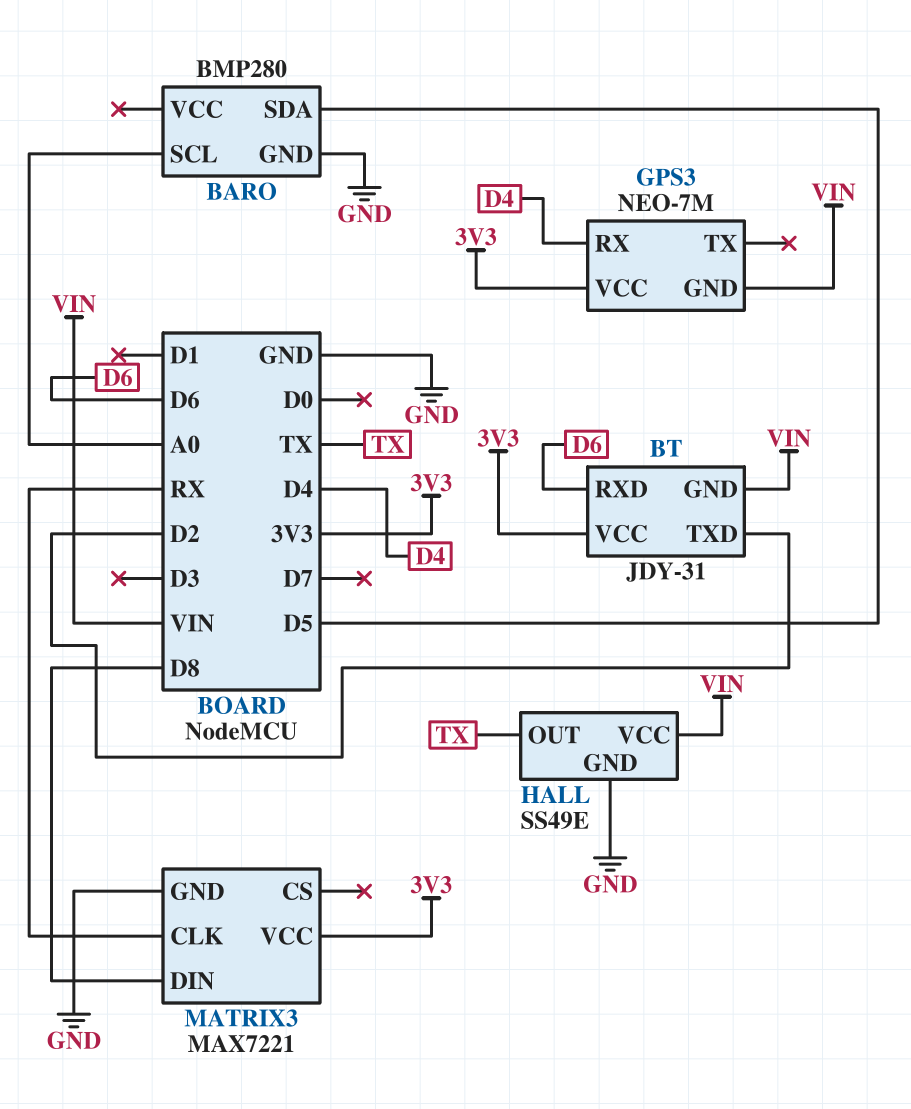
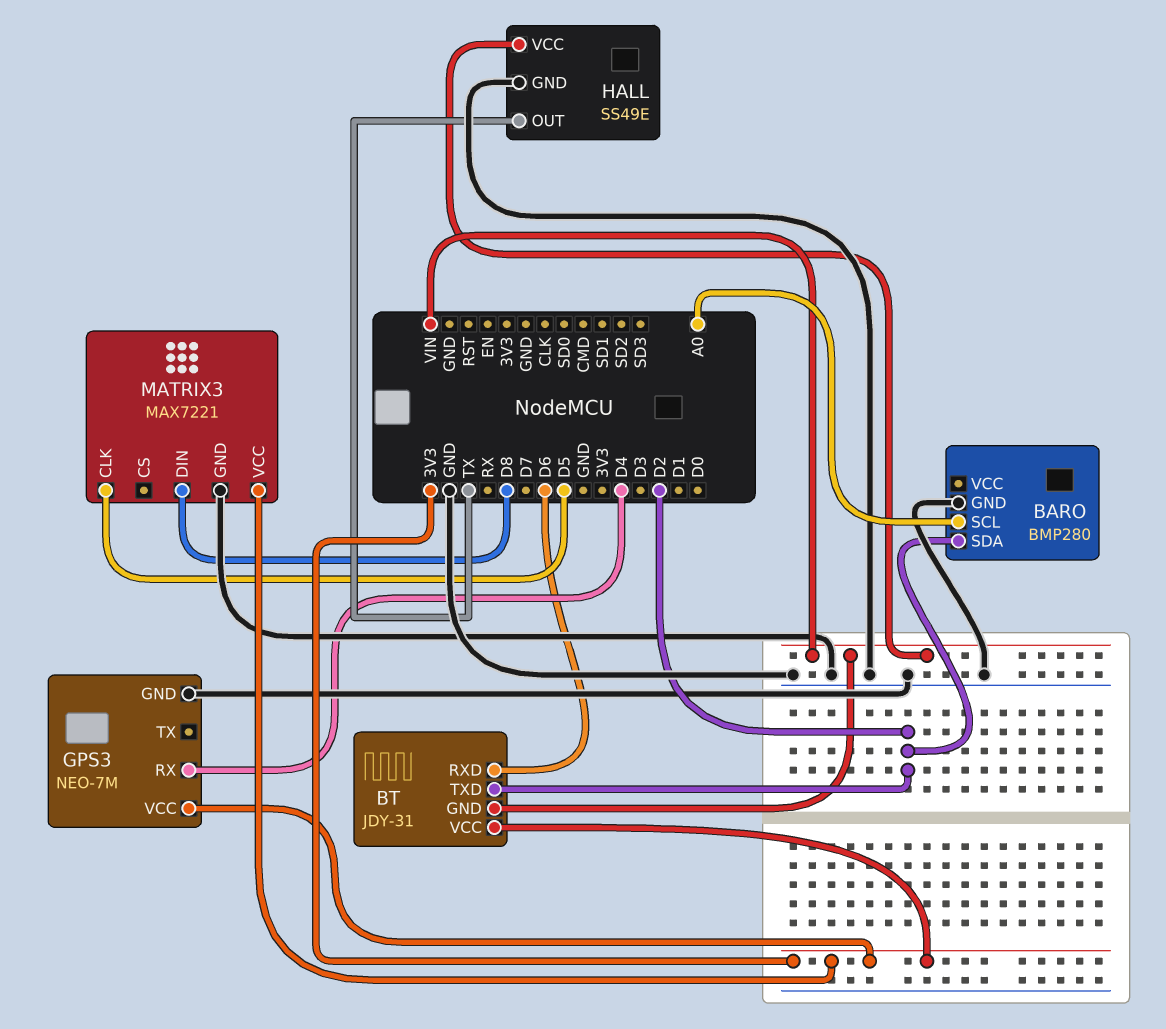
BARO pin SDA: D5 -> D2
GPS3 pin GND: VIN -> GND
MATRIX3 pin CLK: RX -> D5

